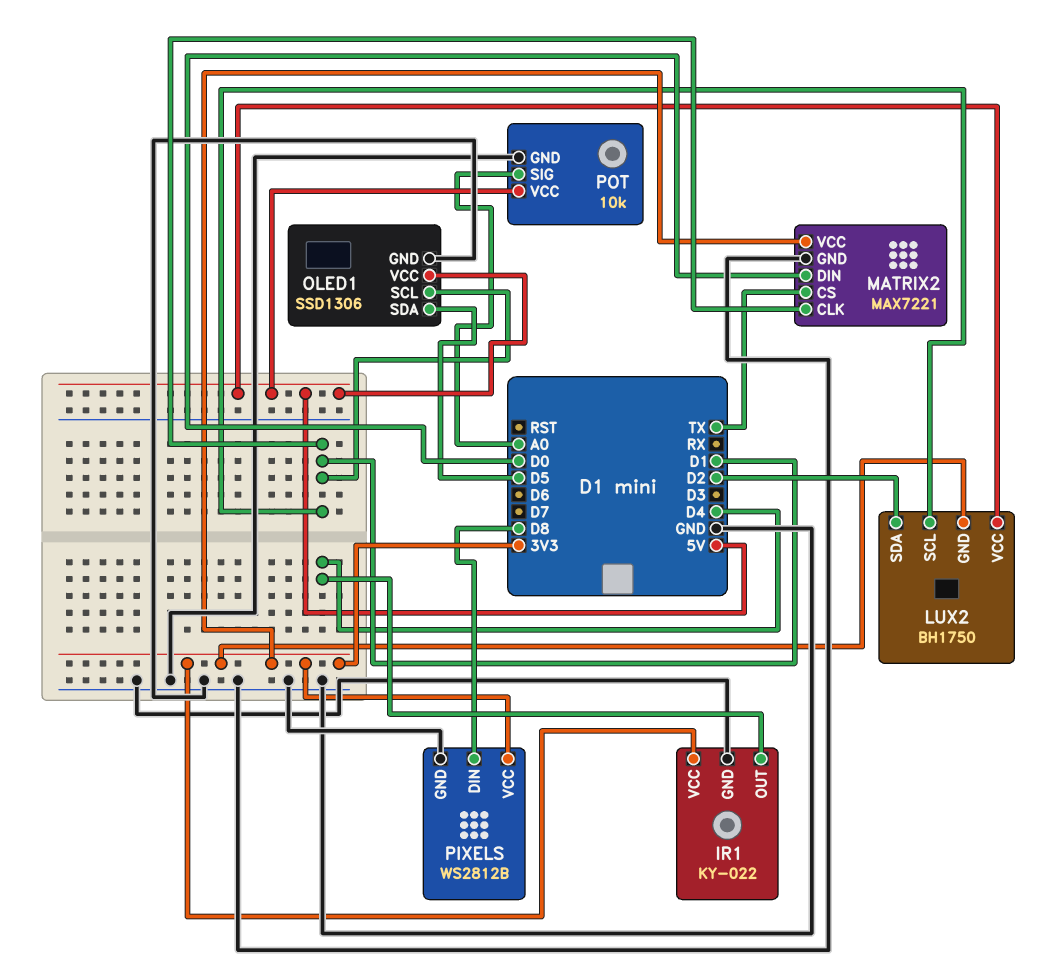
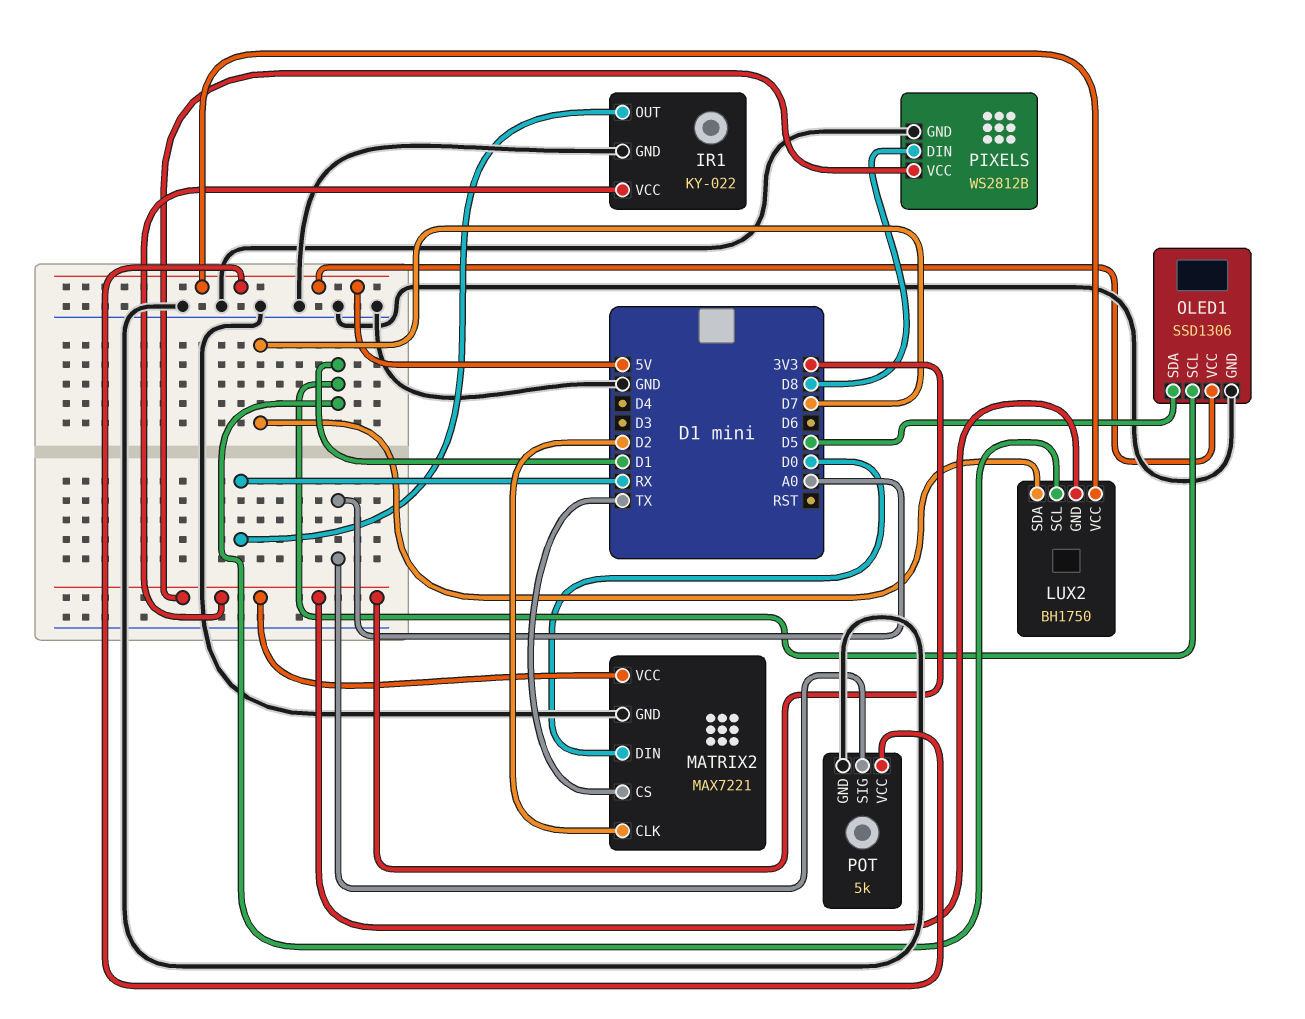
IR1 pin OUT: D4 -> RX
LUX2 pin SDA: D2 -> D7
MATRIX2 pin CLK: D1 -> D2
POT: 10k -> 5k

